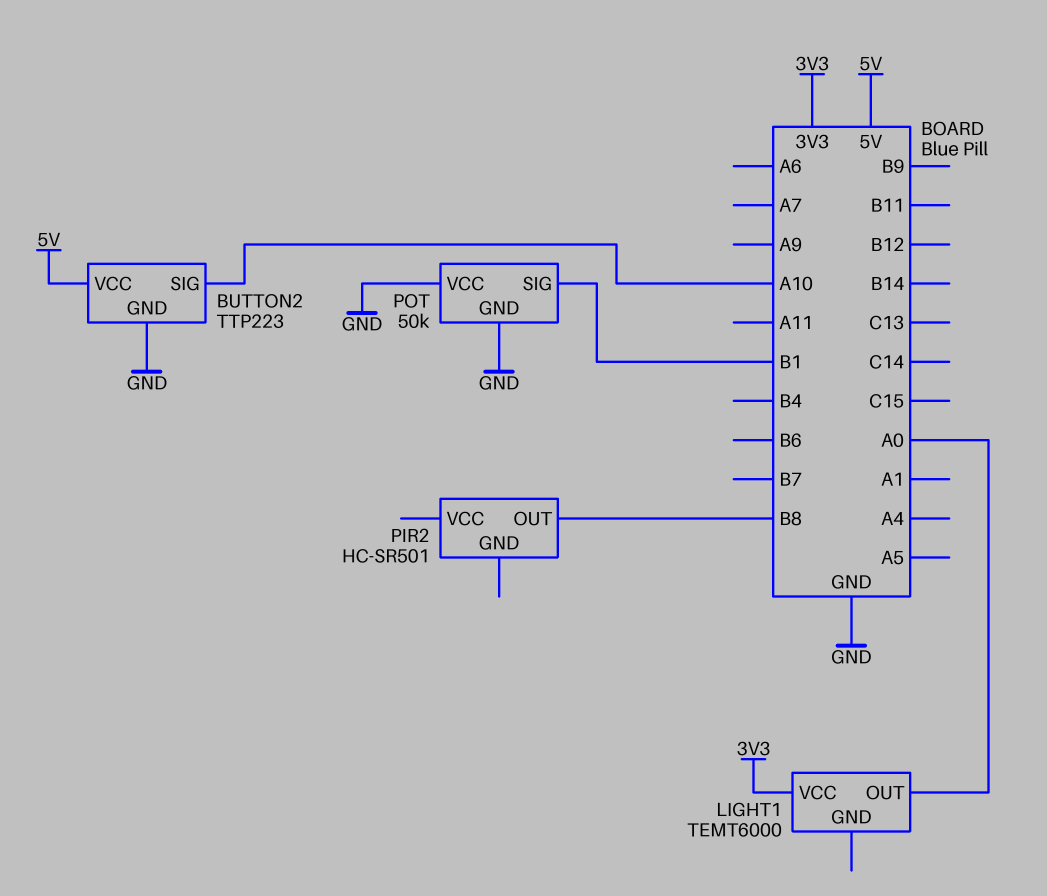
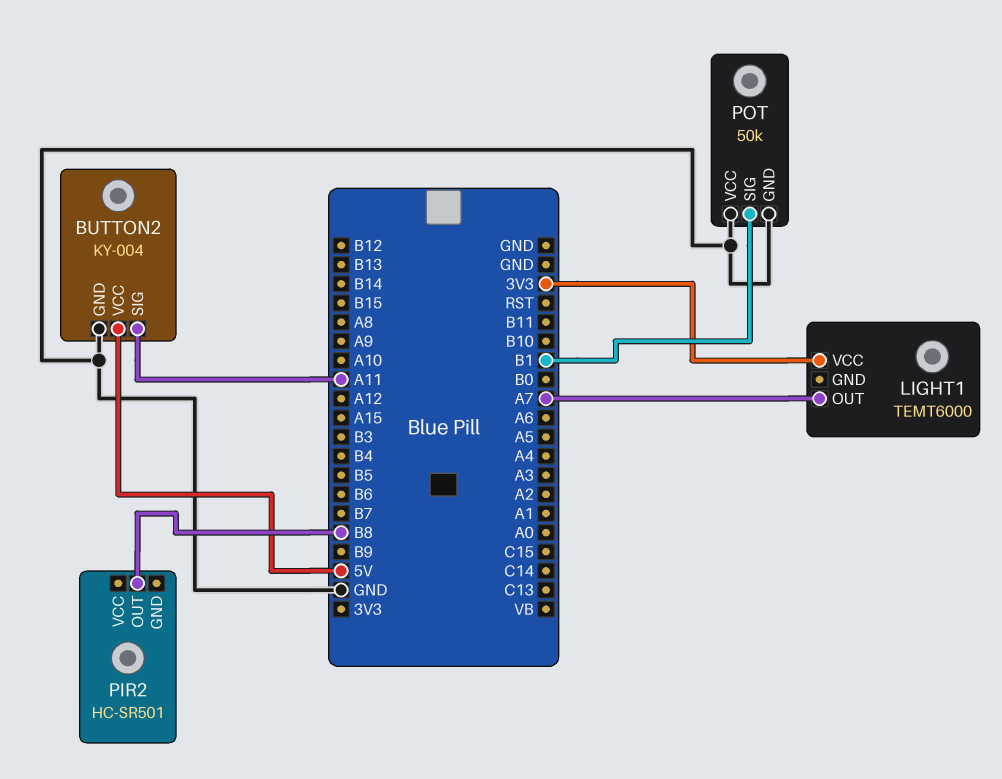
BUTTON2: TTP223 -> KY-004
BUTTON2 pin SIG: A10 -> A11
LIGHT1 pin OUT: A0 -> A7

